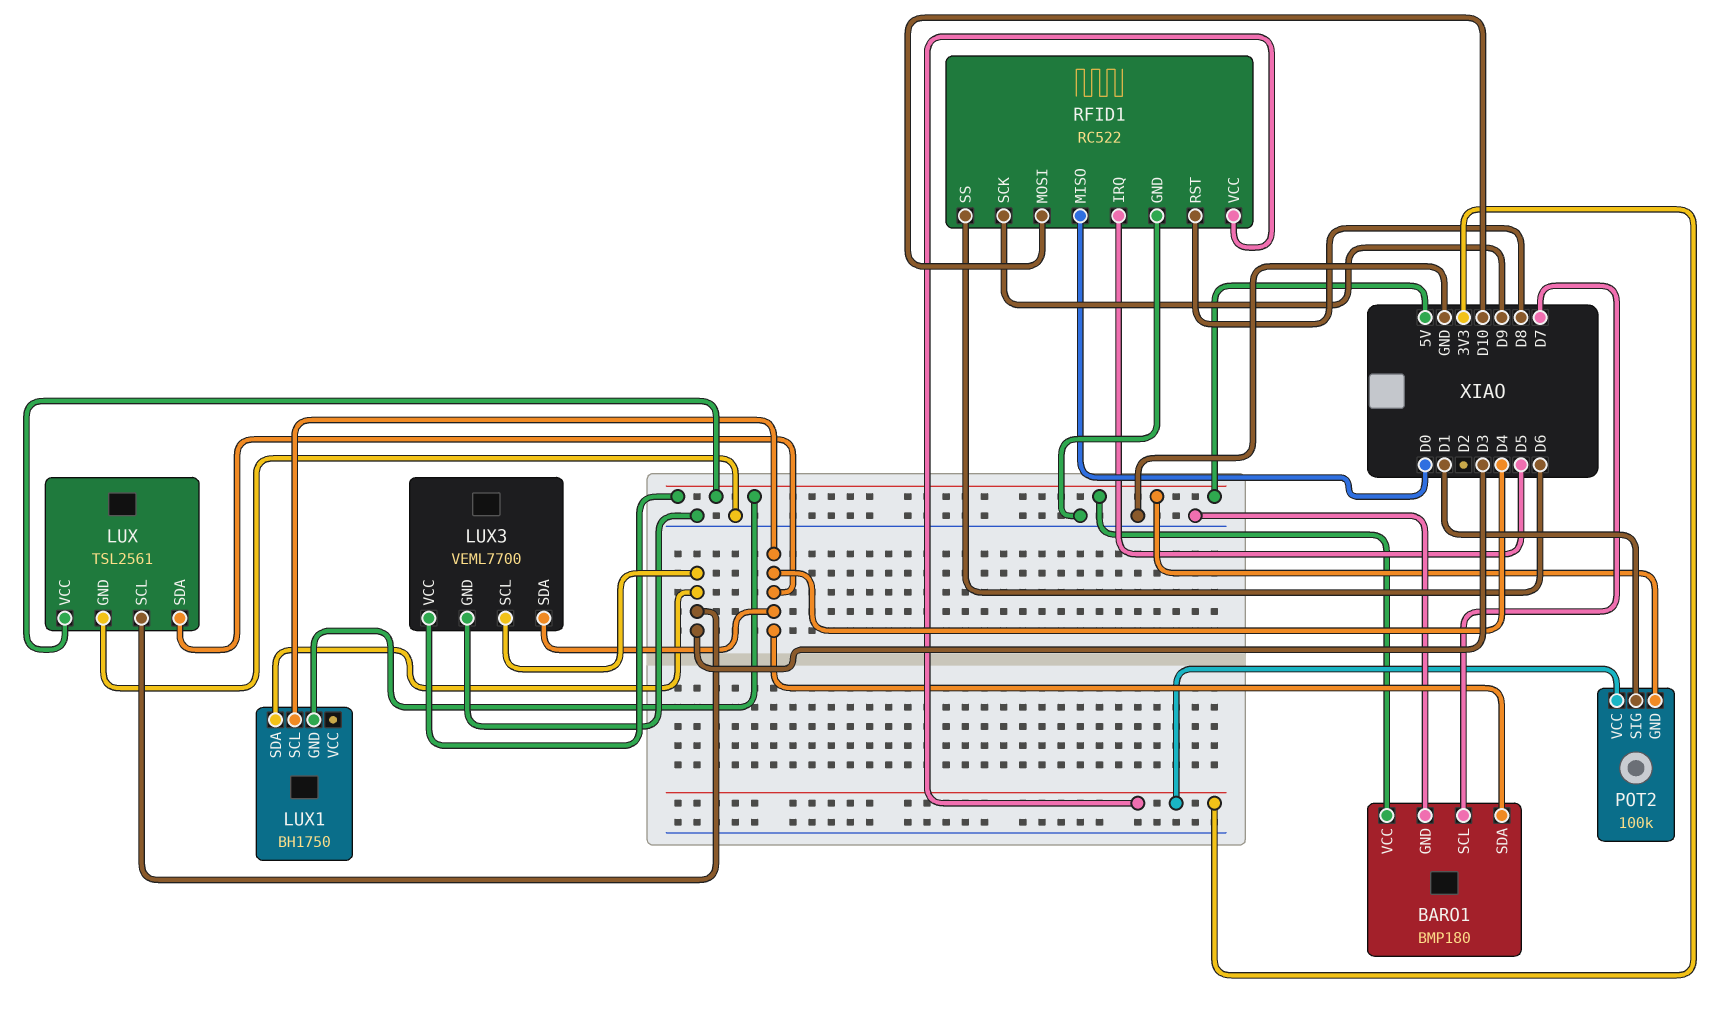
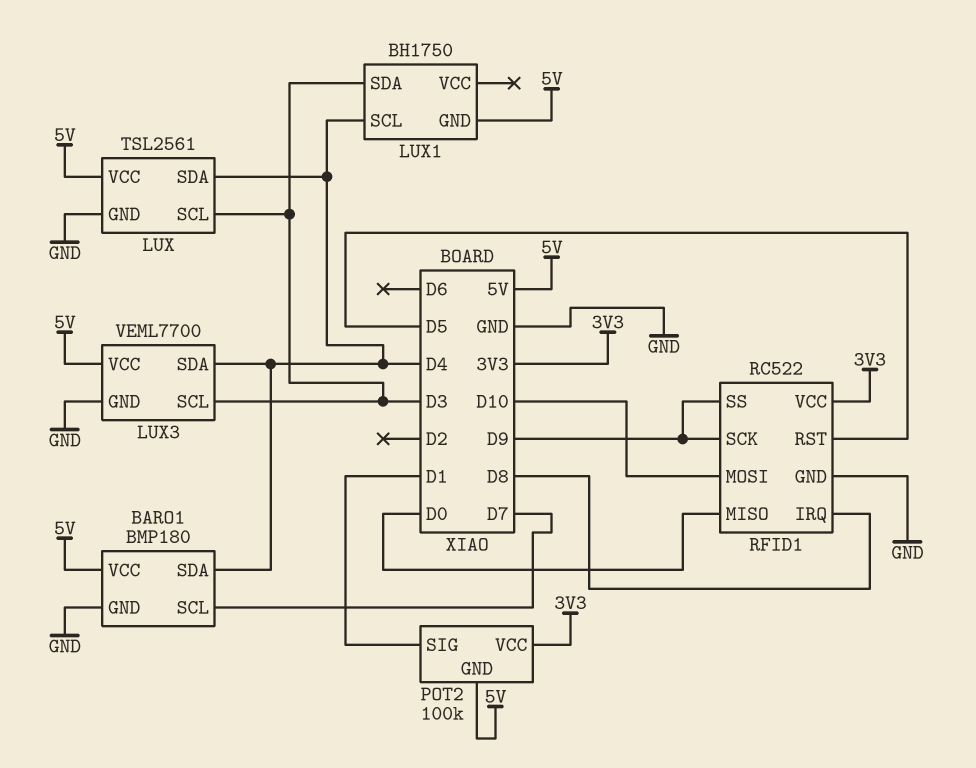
RFID1 pin IRQ: D5 -> D8
RFID1 pin RST: D8 -> D5
RFID1 pin SS: D6 -> D9

